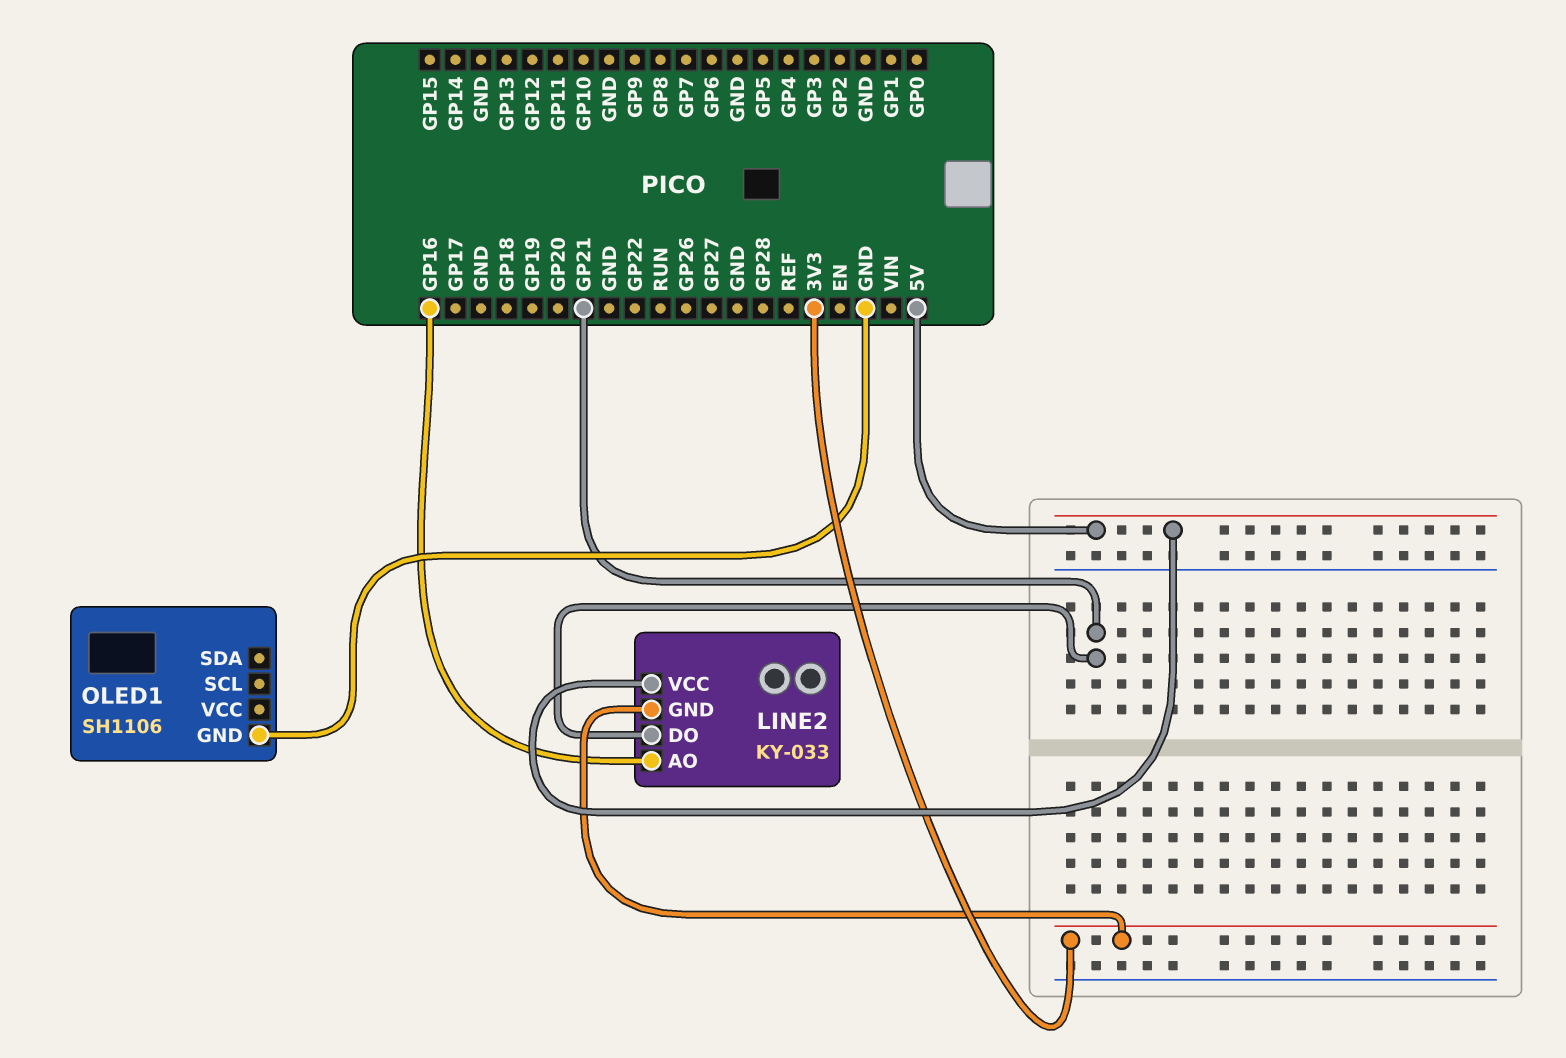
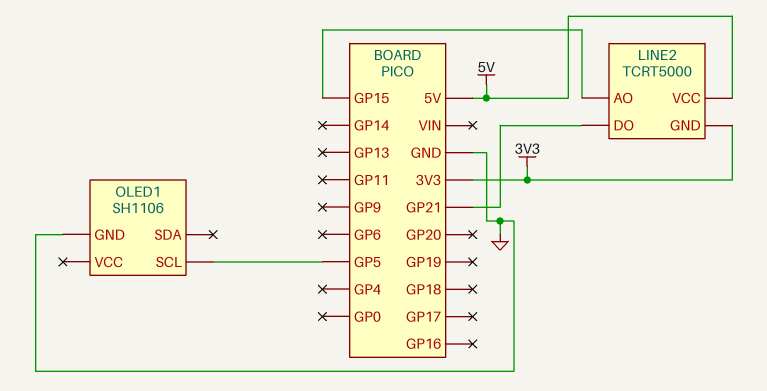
LINE2: KY-033 -> TCRT5000
LINE2 pin AO: GP16 -> GP15
OLED1 pin SCL: none -> GP5

